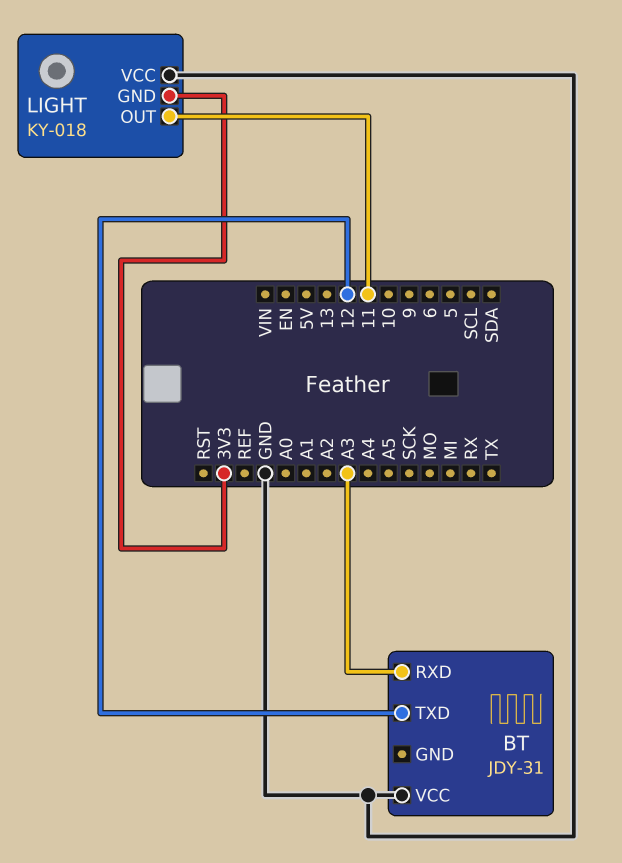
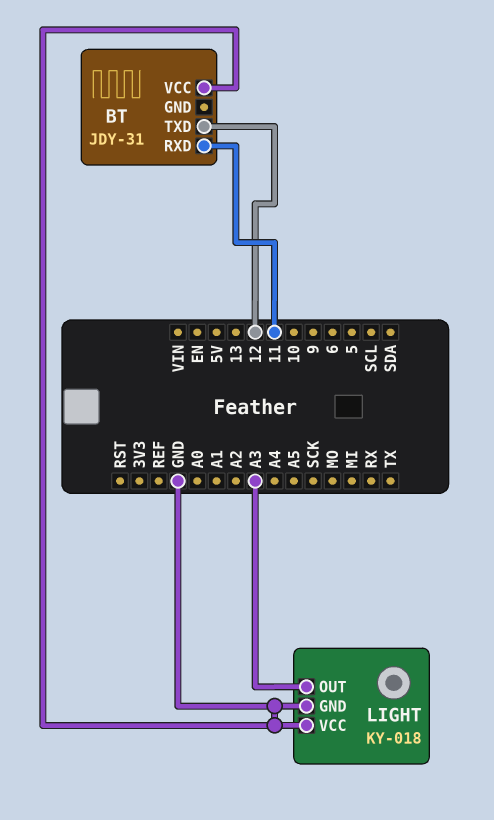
BT pin RXD: A3 -> 11
LIGHT pin GND: 3V3 -> GND
LIGHT pin OUT: 11 -> A3

